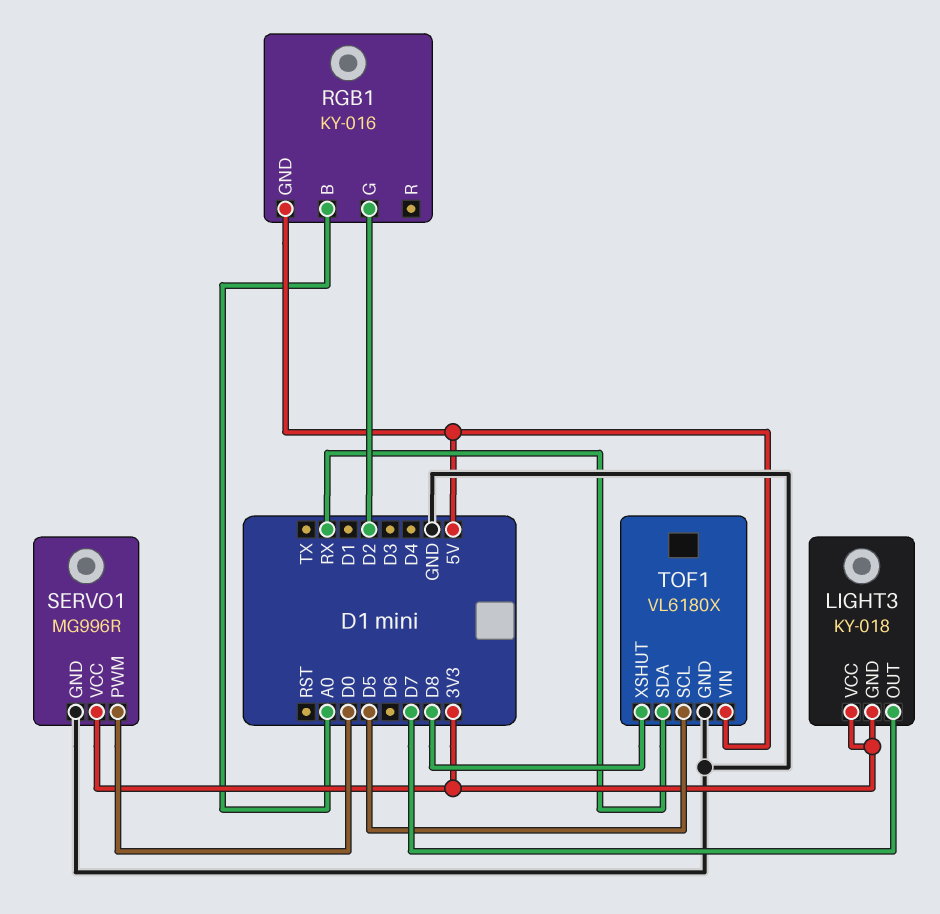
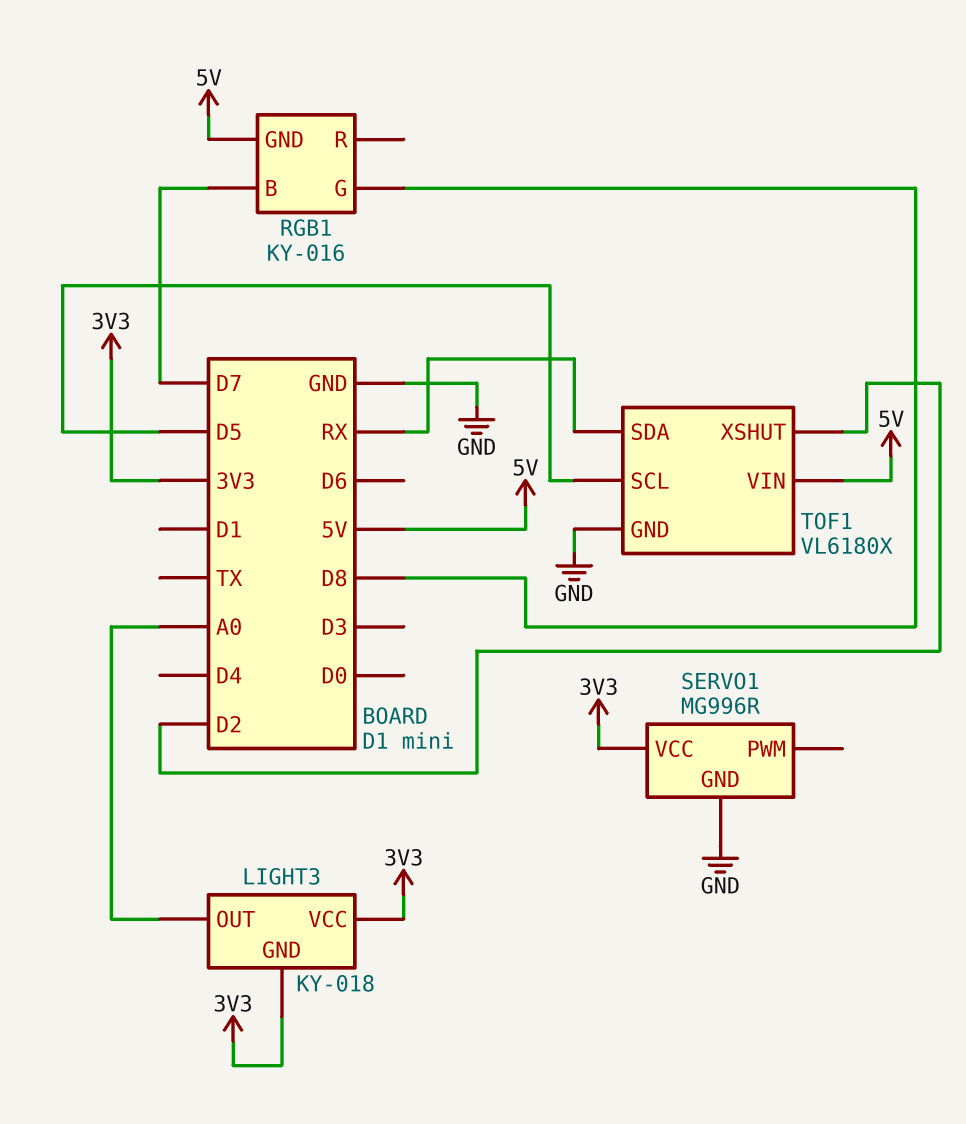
LIGHT3 pin OUT: D7 -> A0
RGB1 pin B: A0 -> D7
RGB1 pin G: D2 -> D8
SERVO1 pin PWM: D0 -> none
TOF1 pin XSHUT: D8 -> D2

